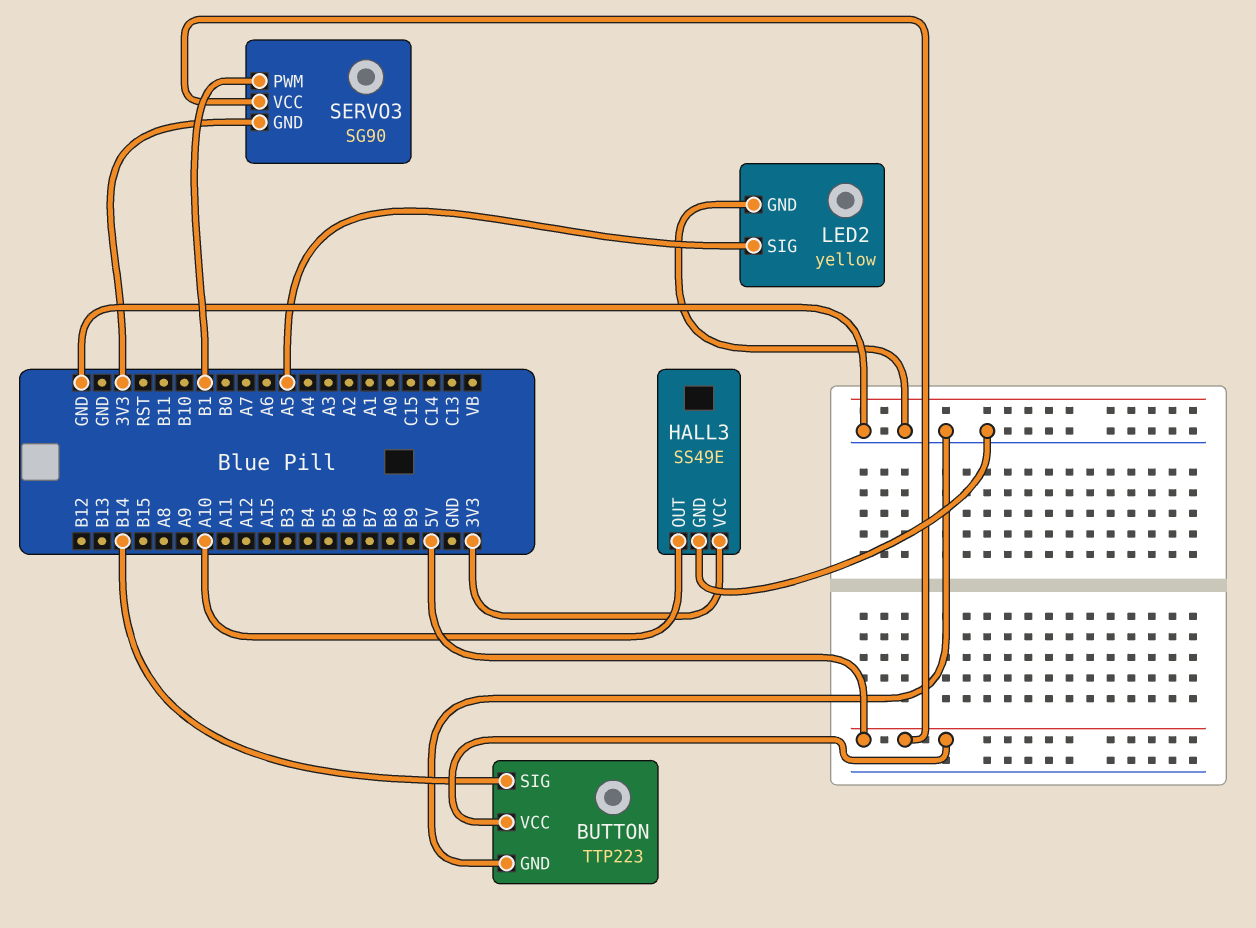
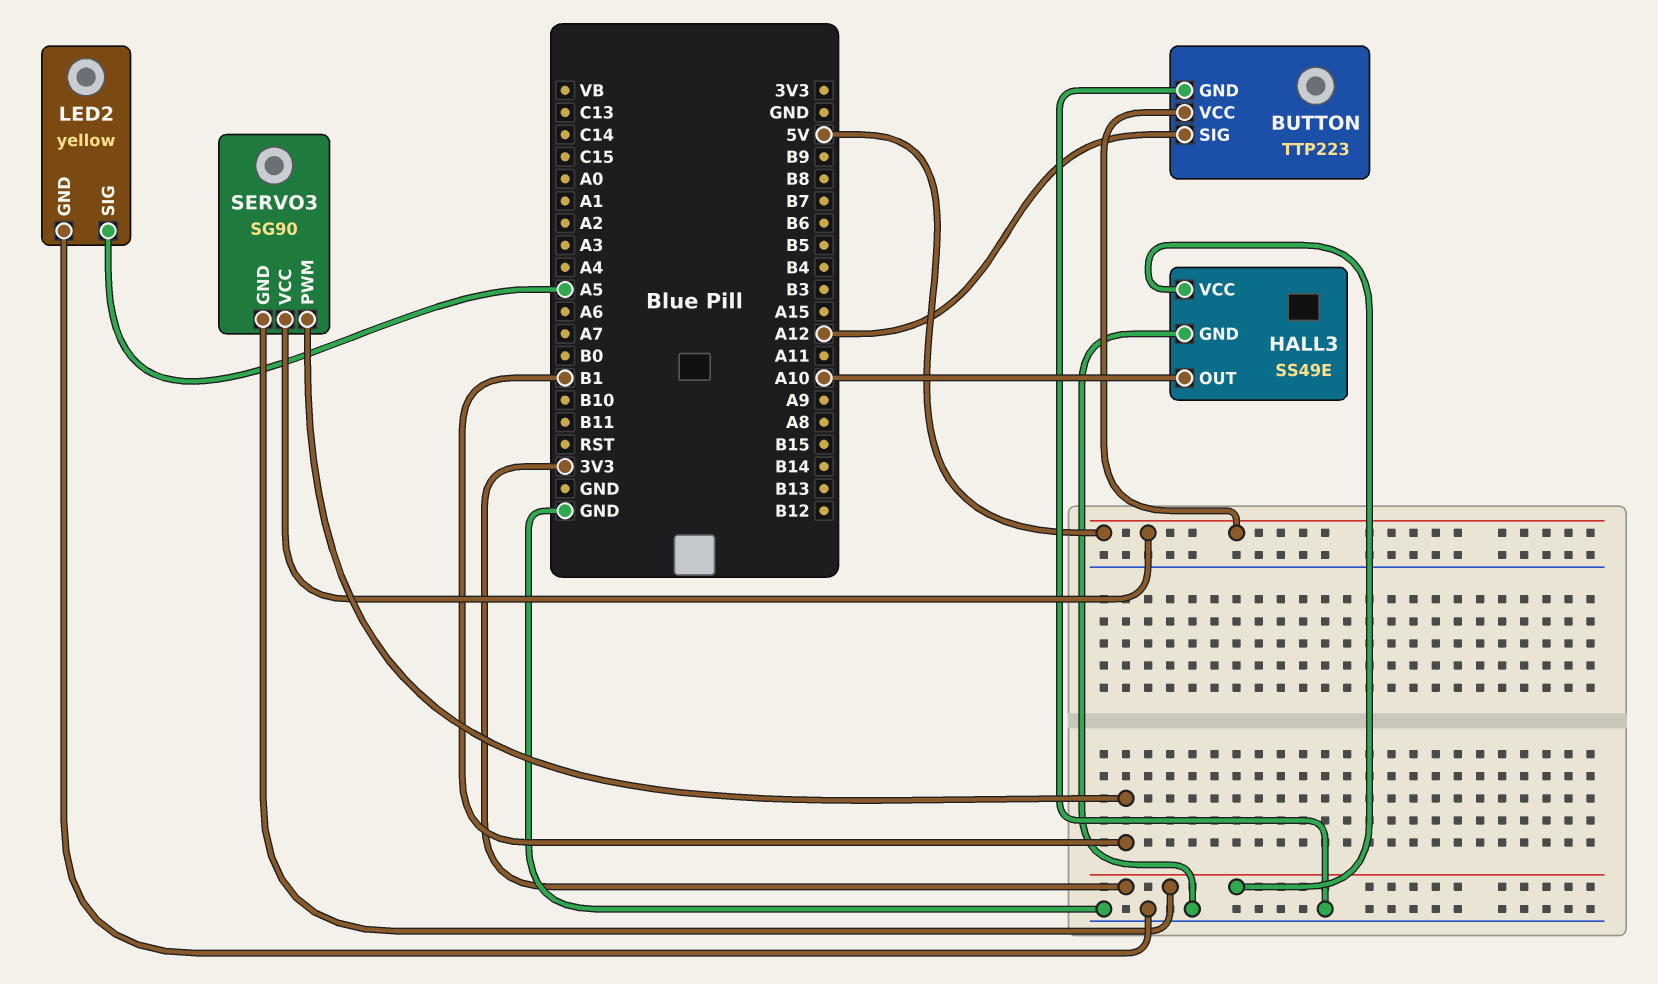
BUTTON pin SIG: B14 -> A12

